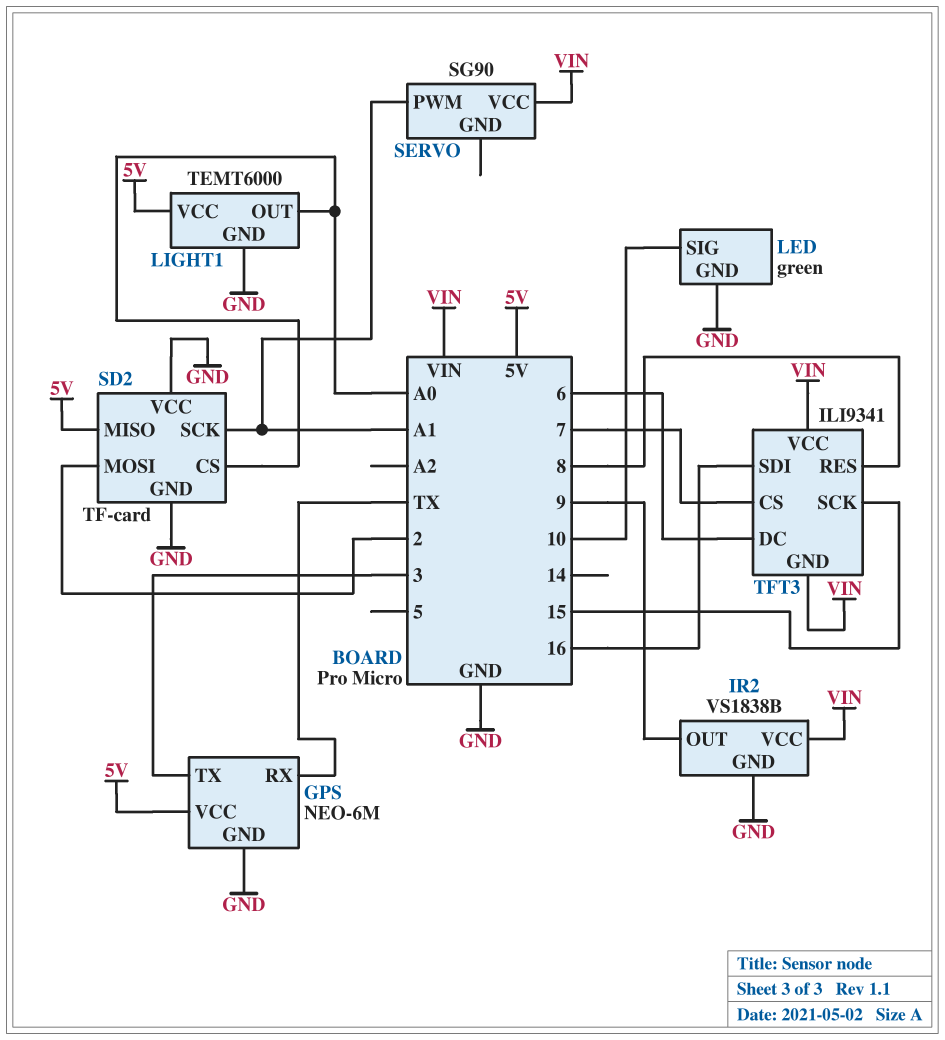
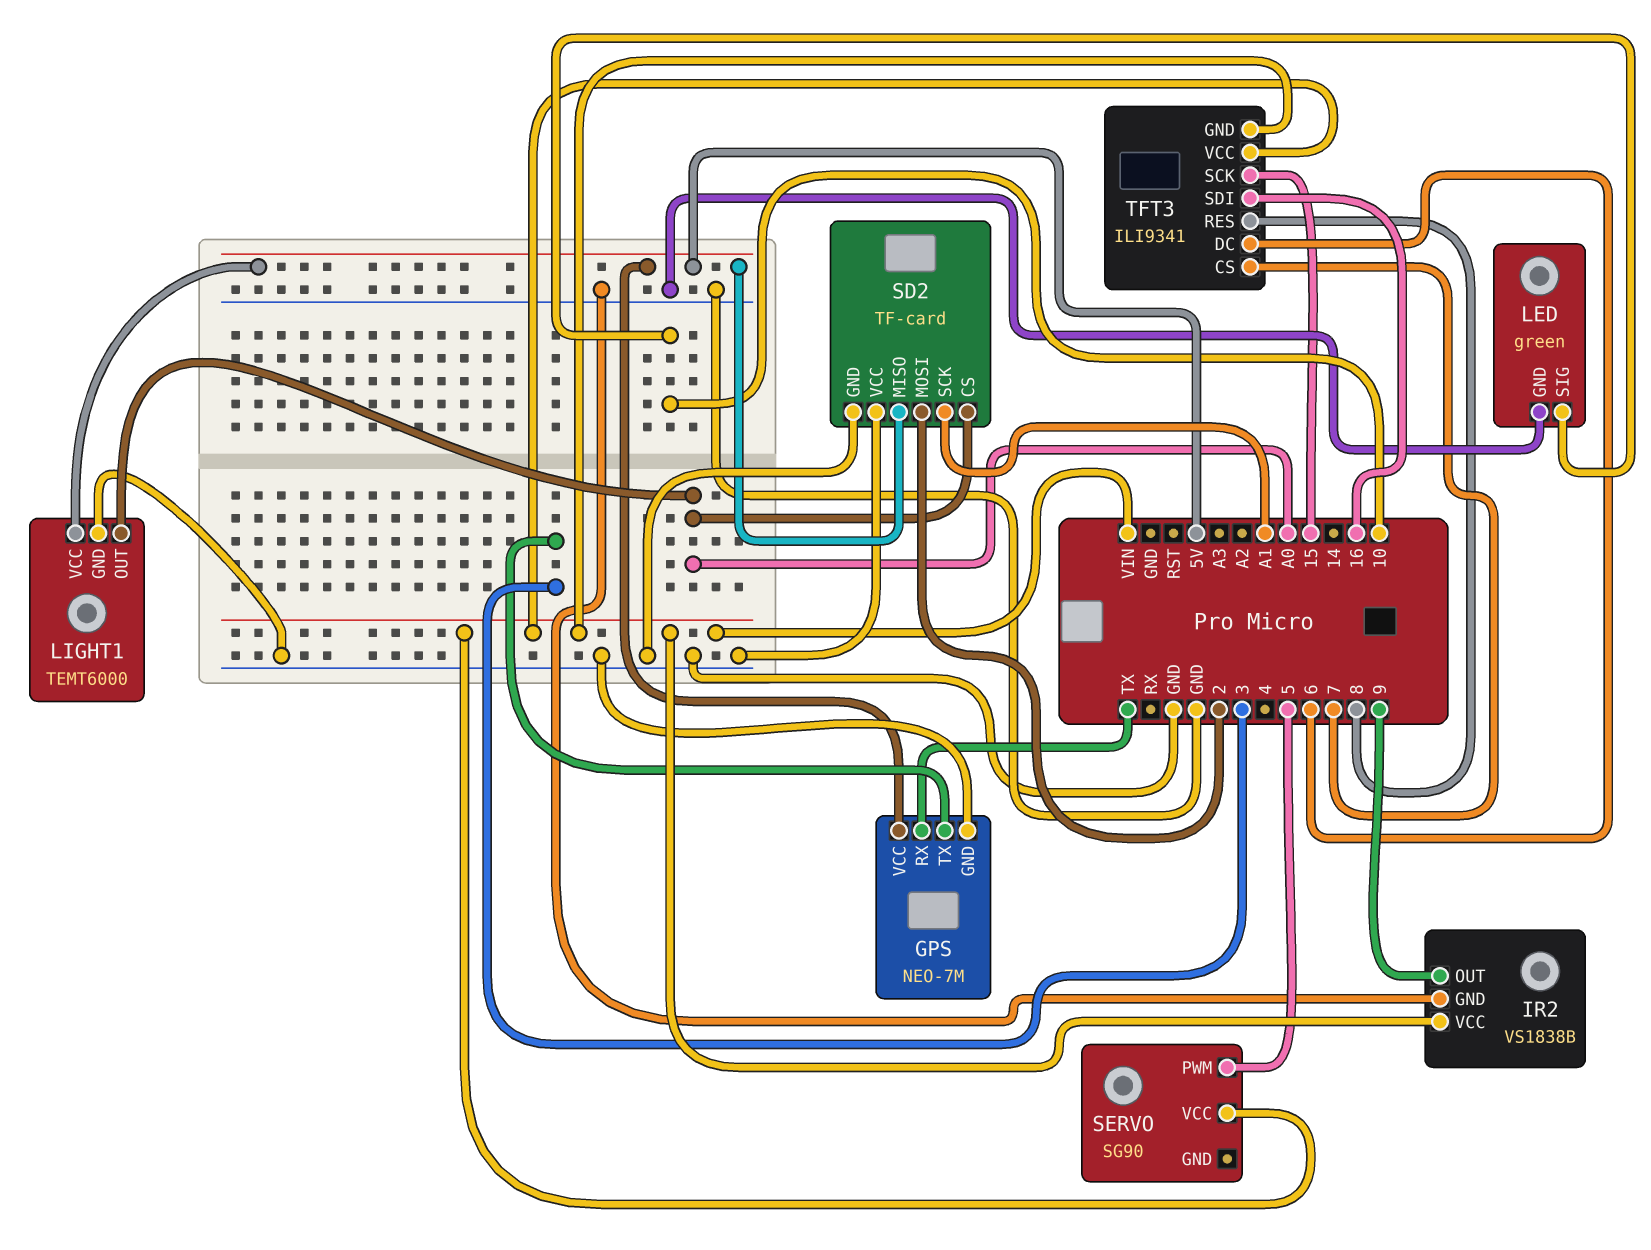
GPS: NEO-6M -> NEO-7M
SERVO pin PWM: A1 -> 5

